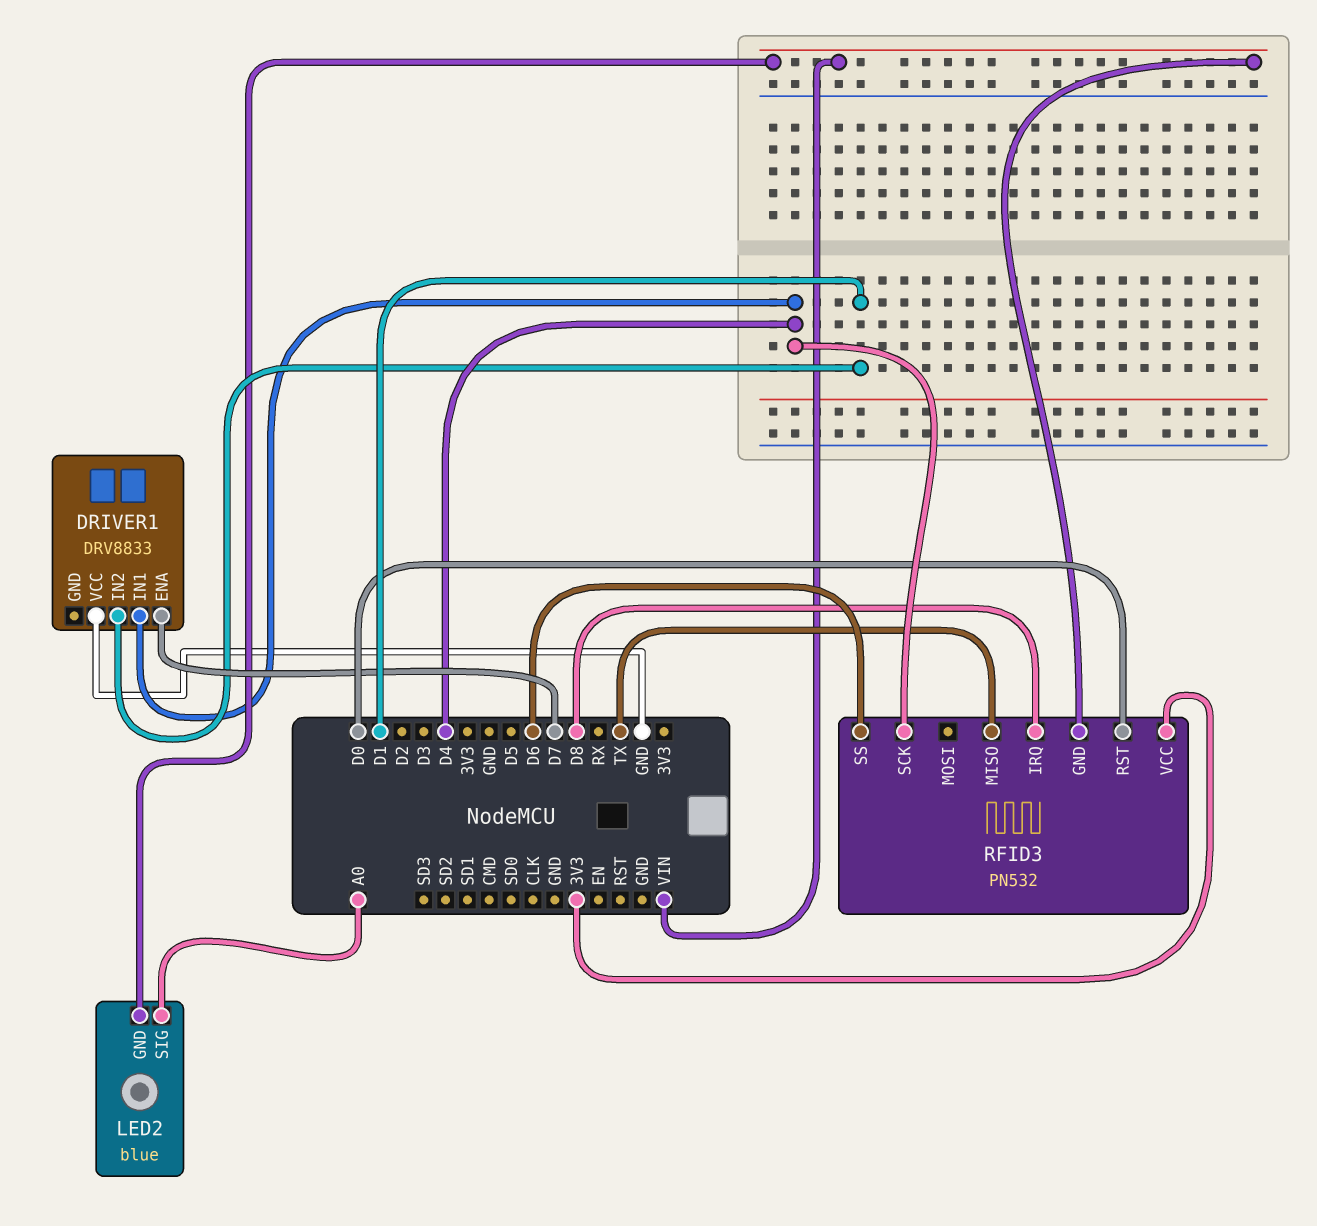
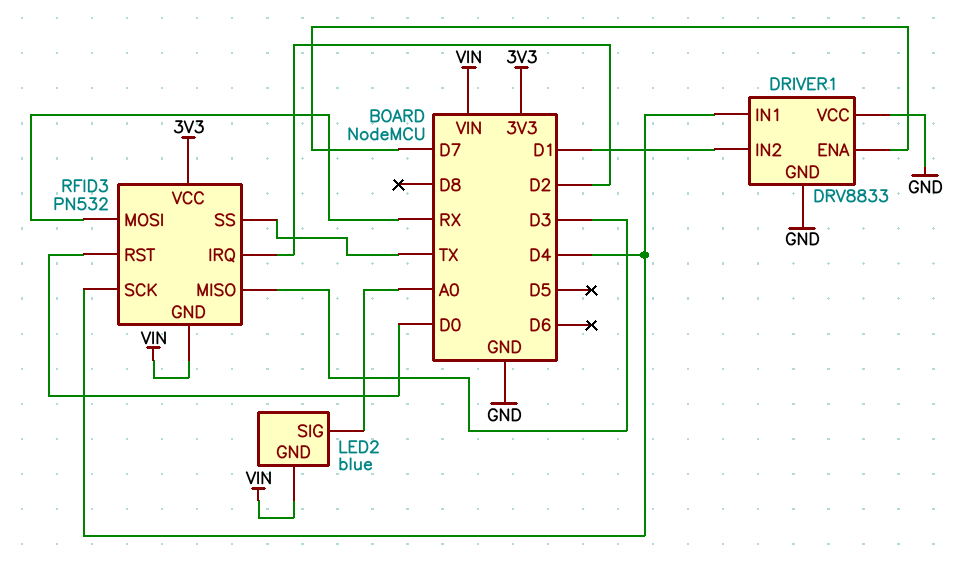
DRIVER1 pin GND: none -> GND
RFID3 pin IRQ: D8 -> D2
RFID3 pin MISO: TX -> D3
RFID3 pin MOSI: none -> RX
RFID3 pin SS: D6 -> TX

